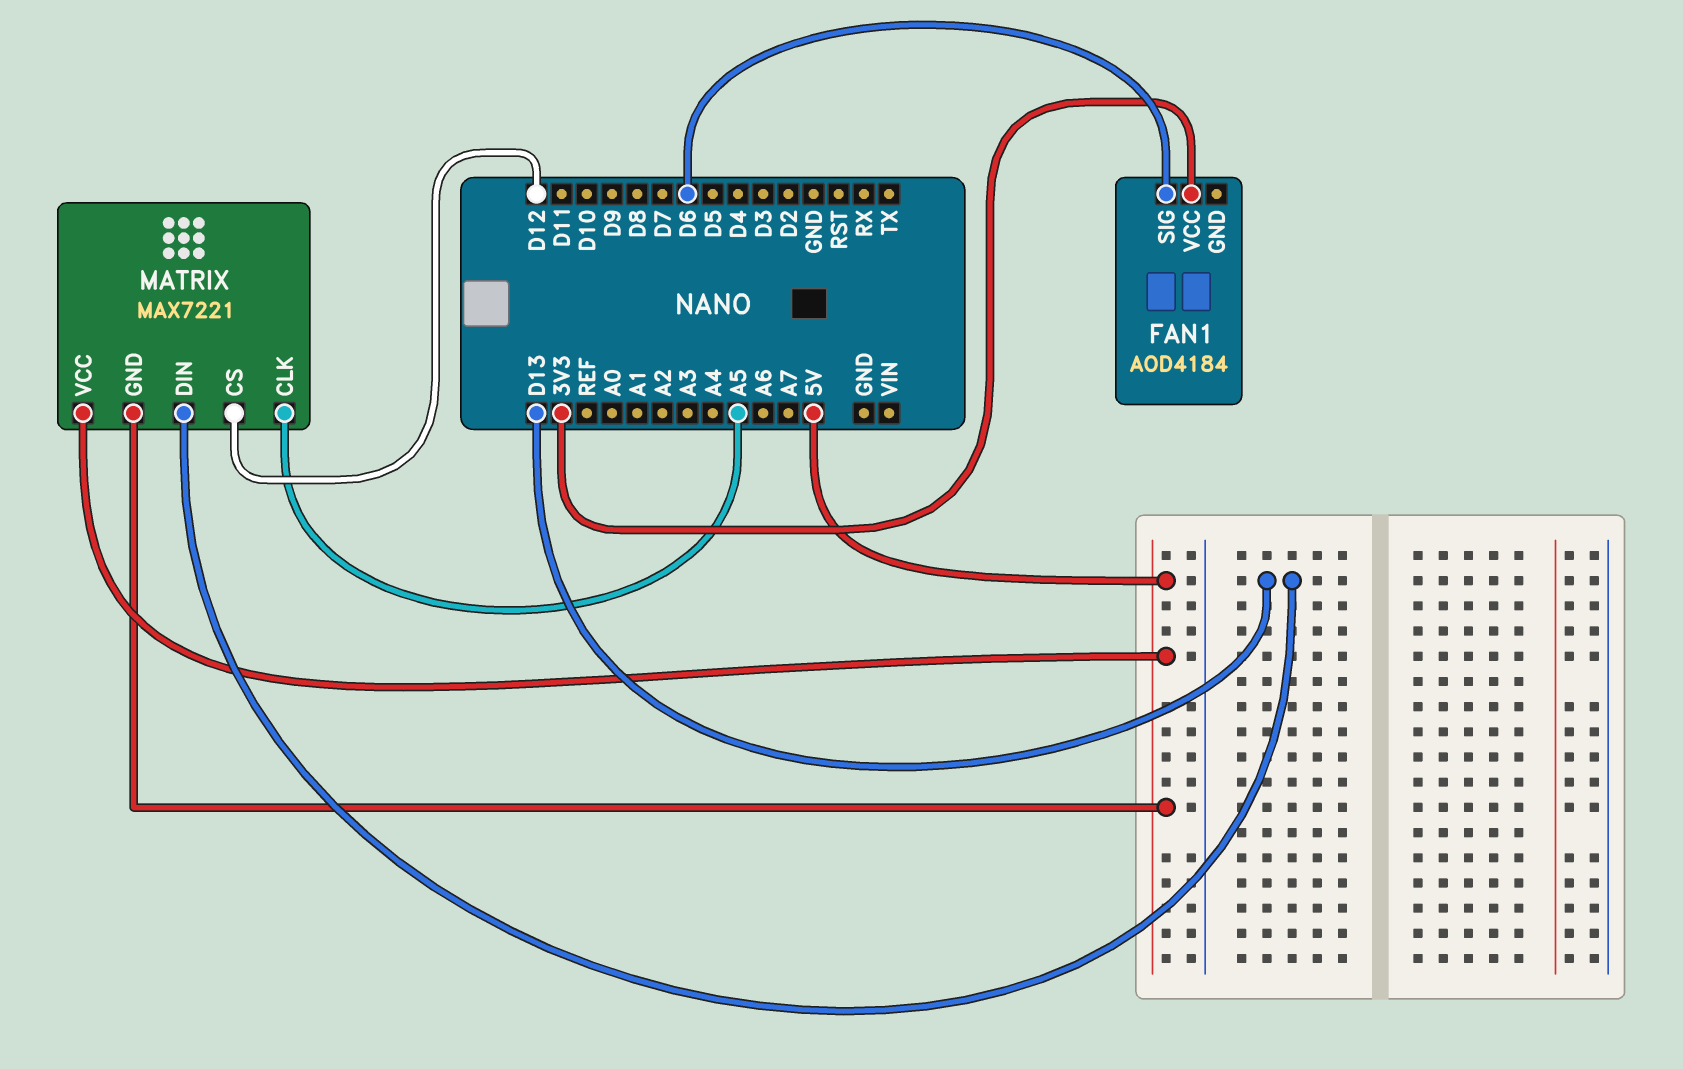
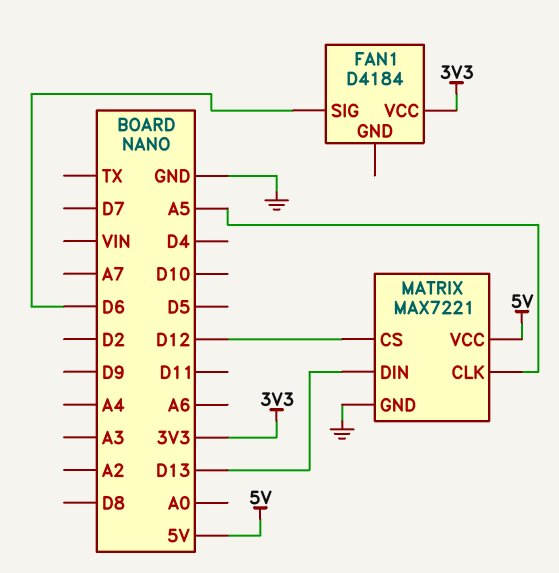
FAN1: AOD4184 -> D4184
MATRIX pin GND: 5V -> GND

